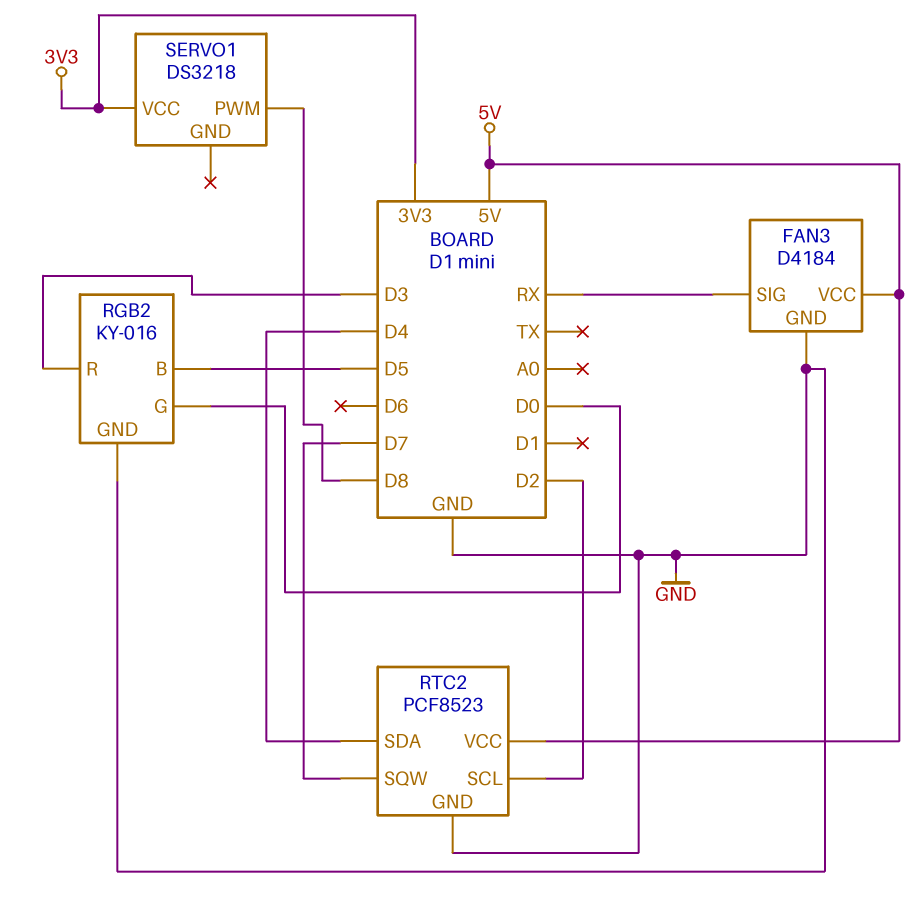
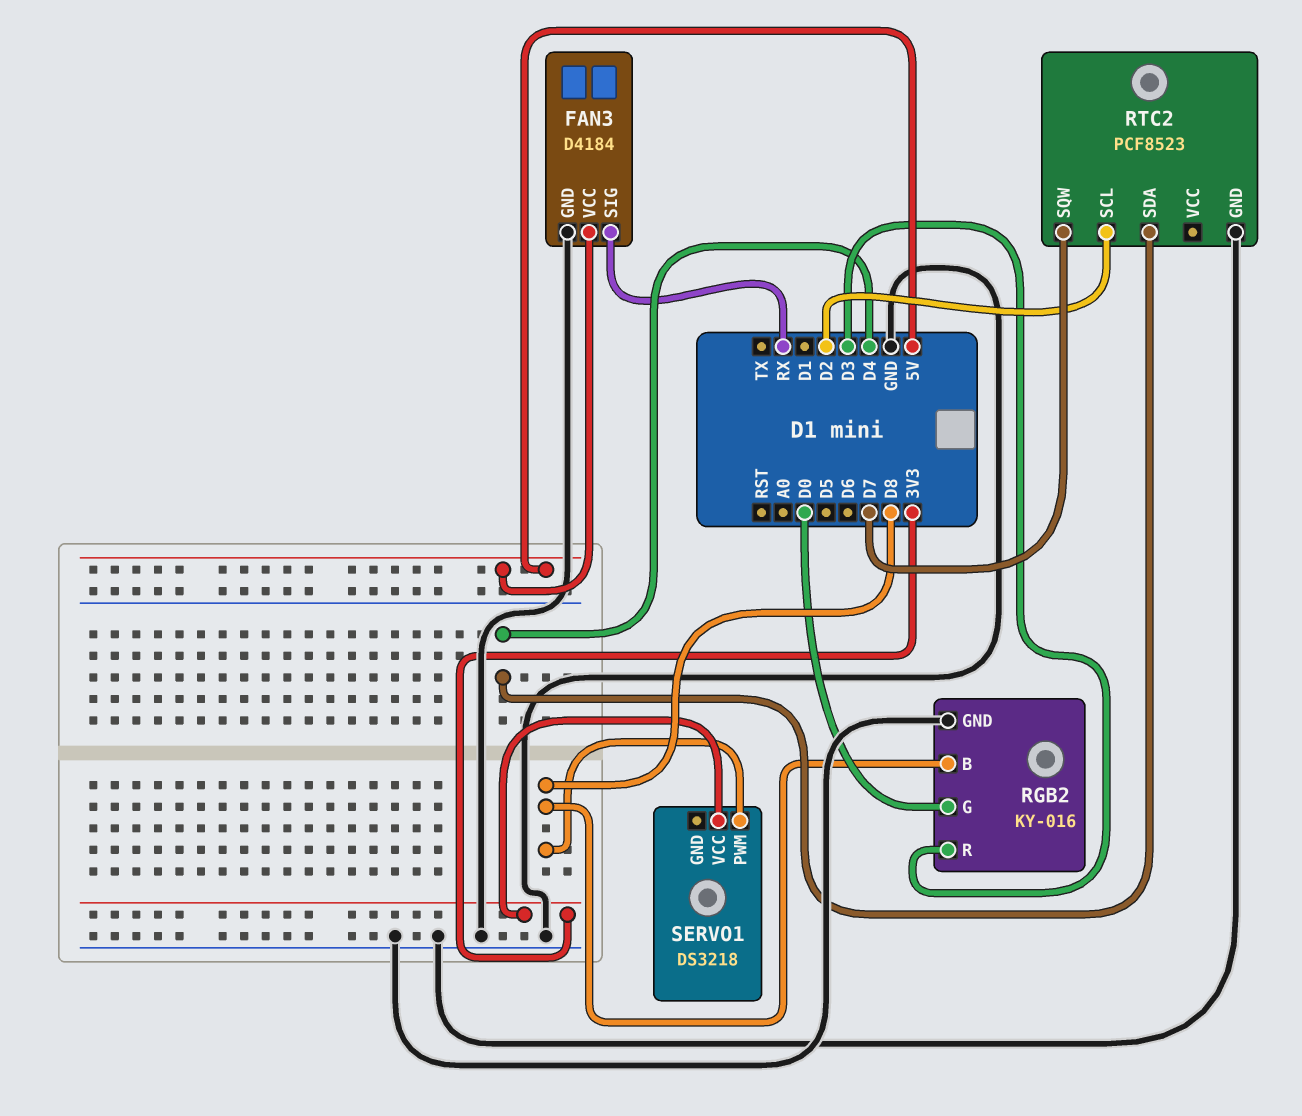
RGB2 pin B: D5 -> D8
RTC2 pin VCC: 5V -> none

